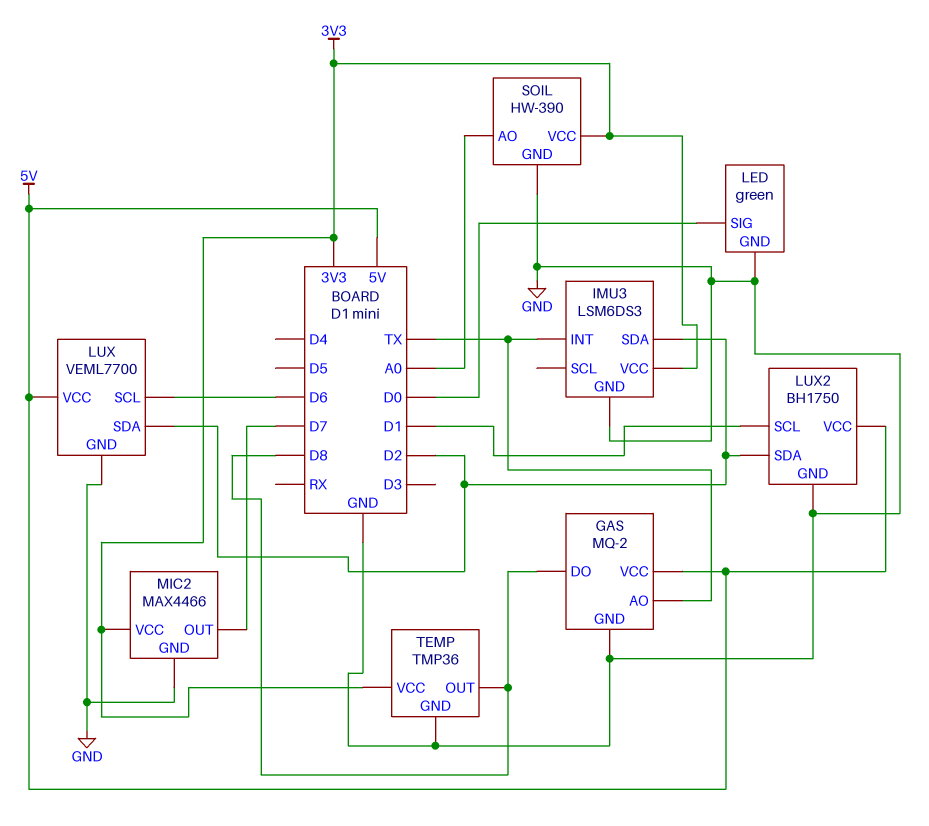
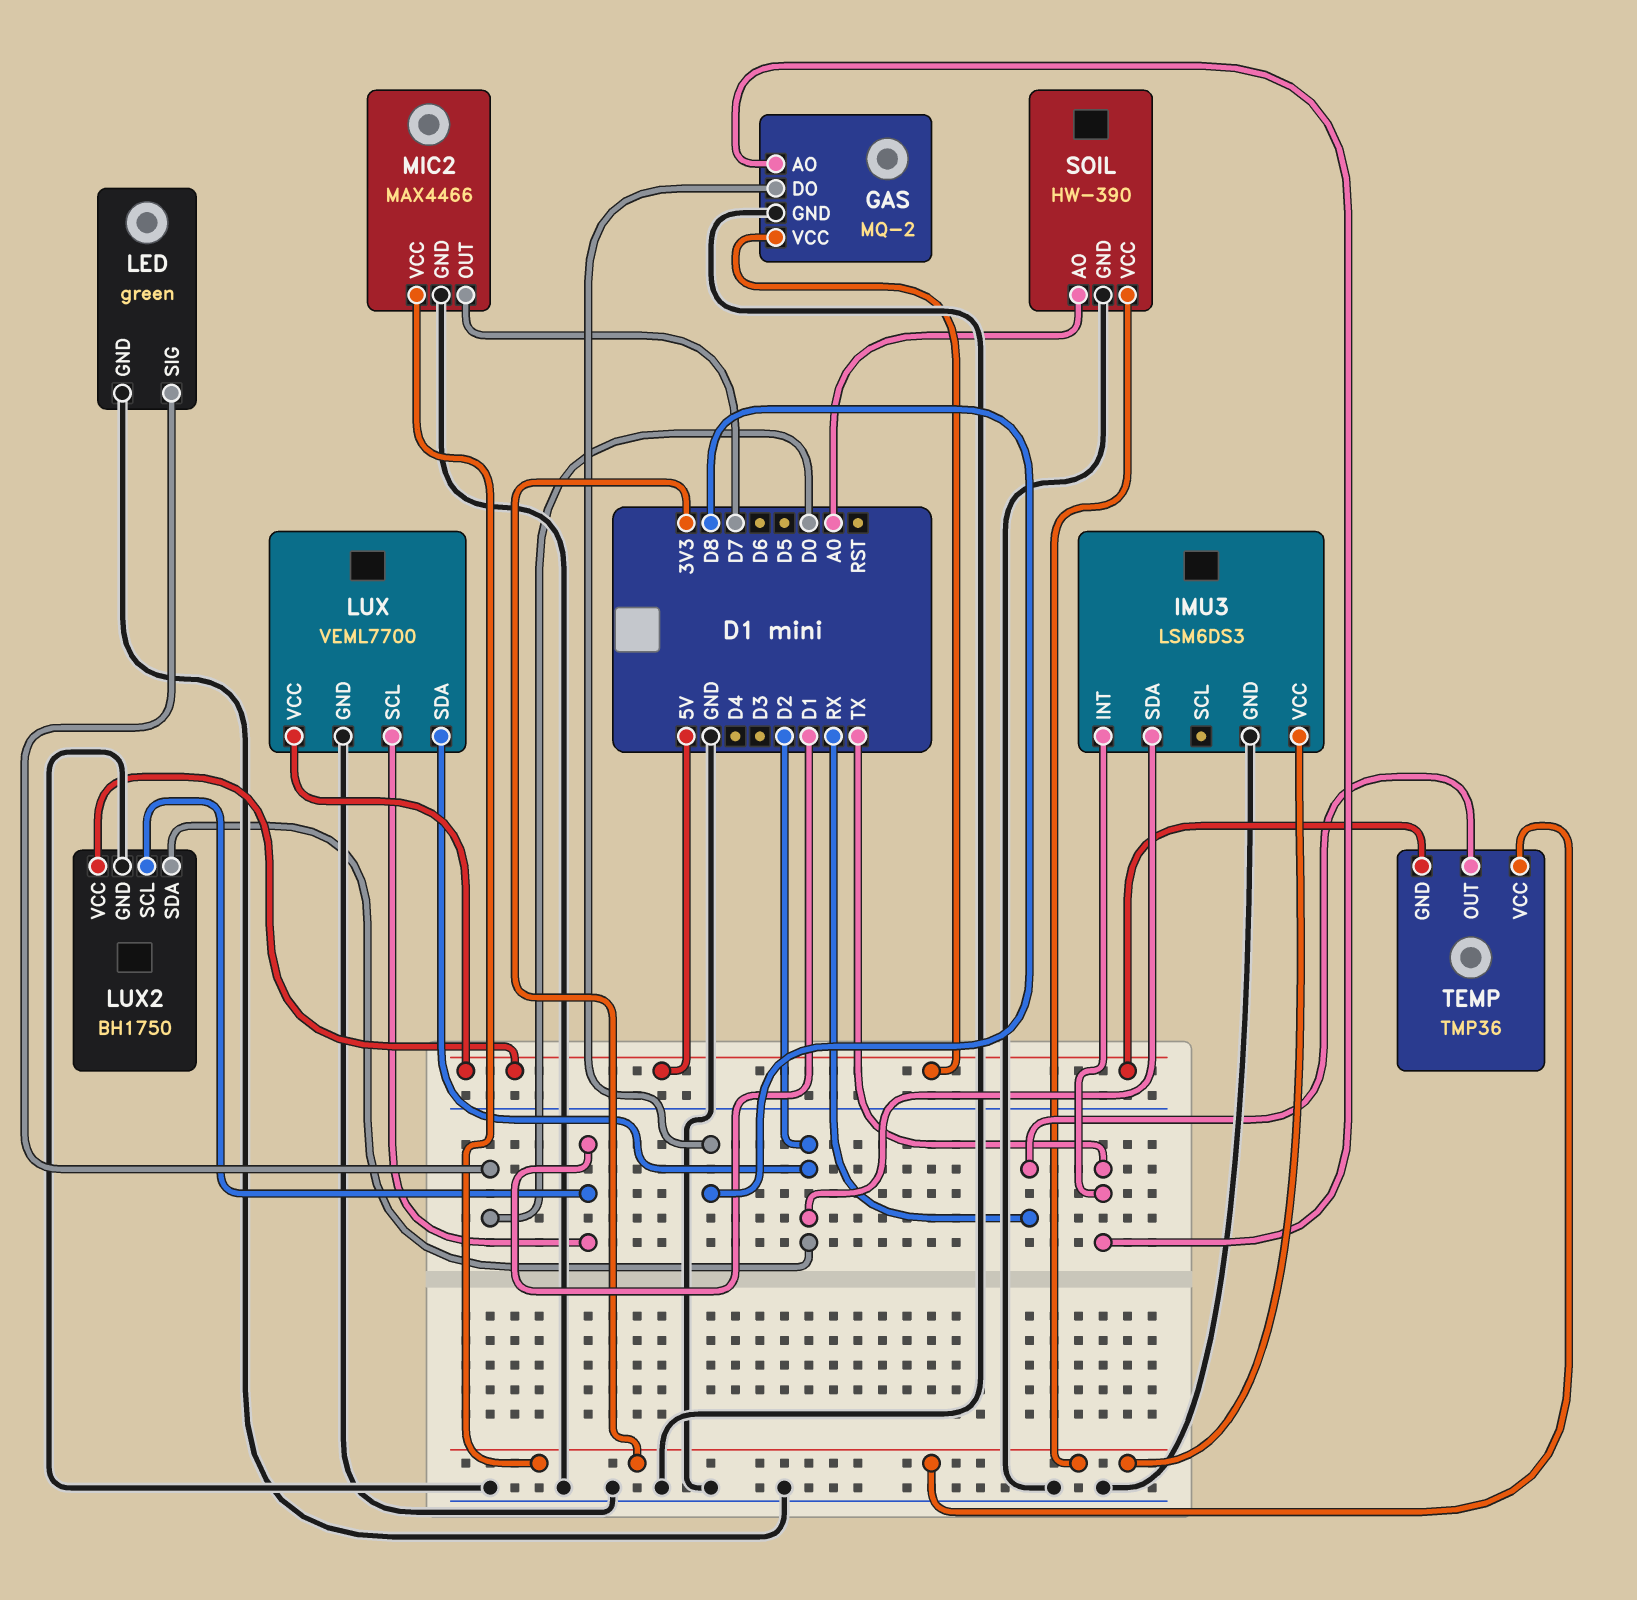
LUX pin SCL: D6 -> D1
TEMP pin GND: GND -> 5V
TEMP pin OUT: D8 -> RX

